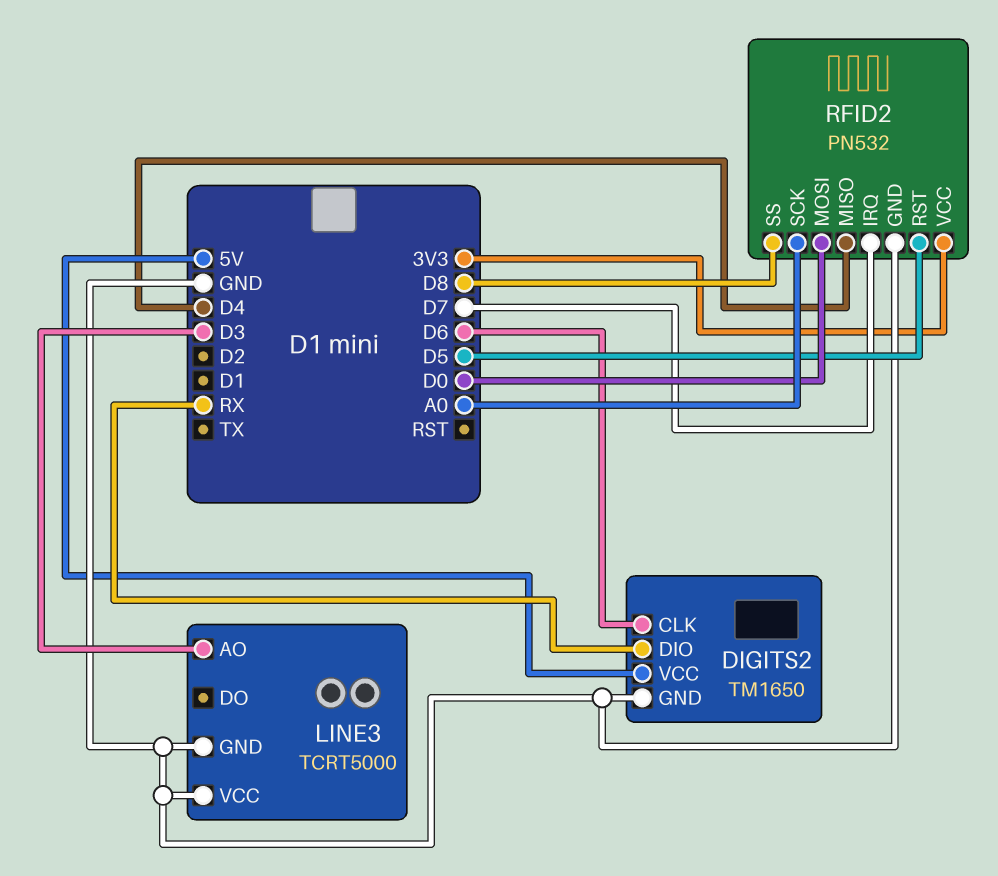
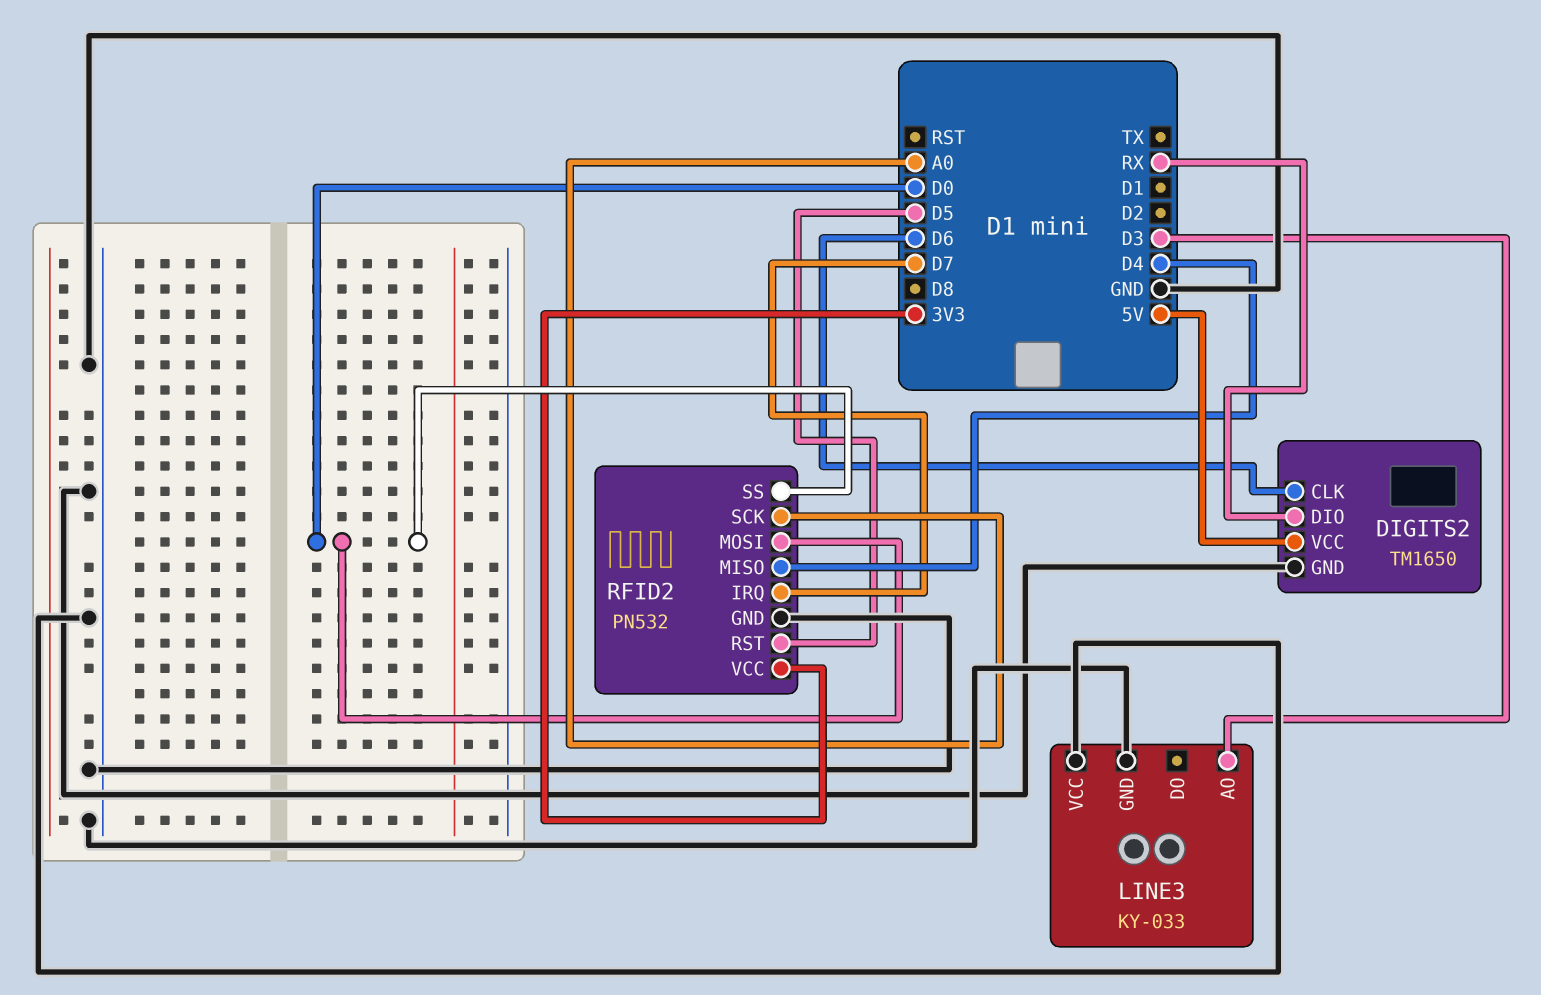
LINE3: TCRT5000 -> KY-033
RFID2 pin SS: D8 -> D0

